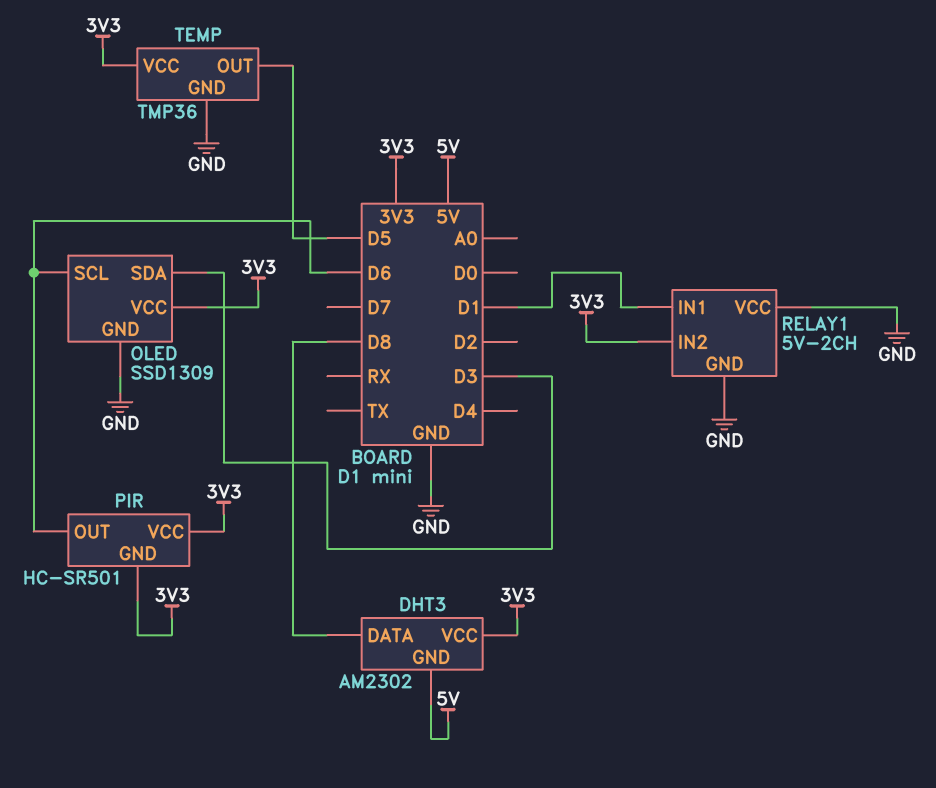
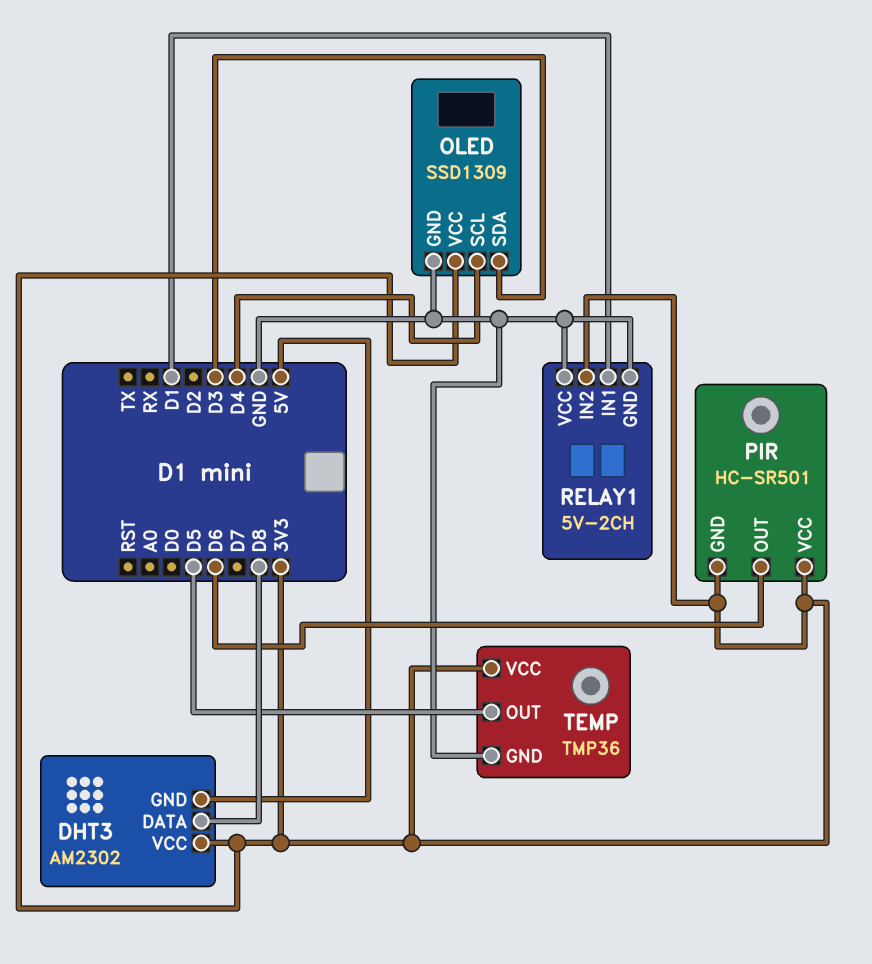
OLED pin SCL: D6 -> D4

